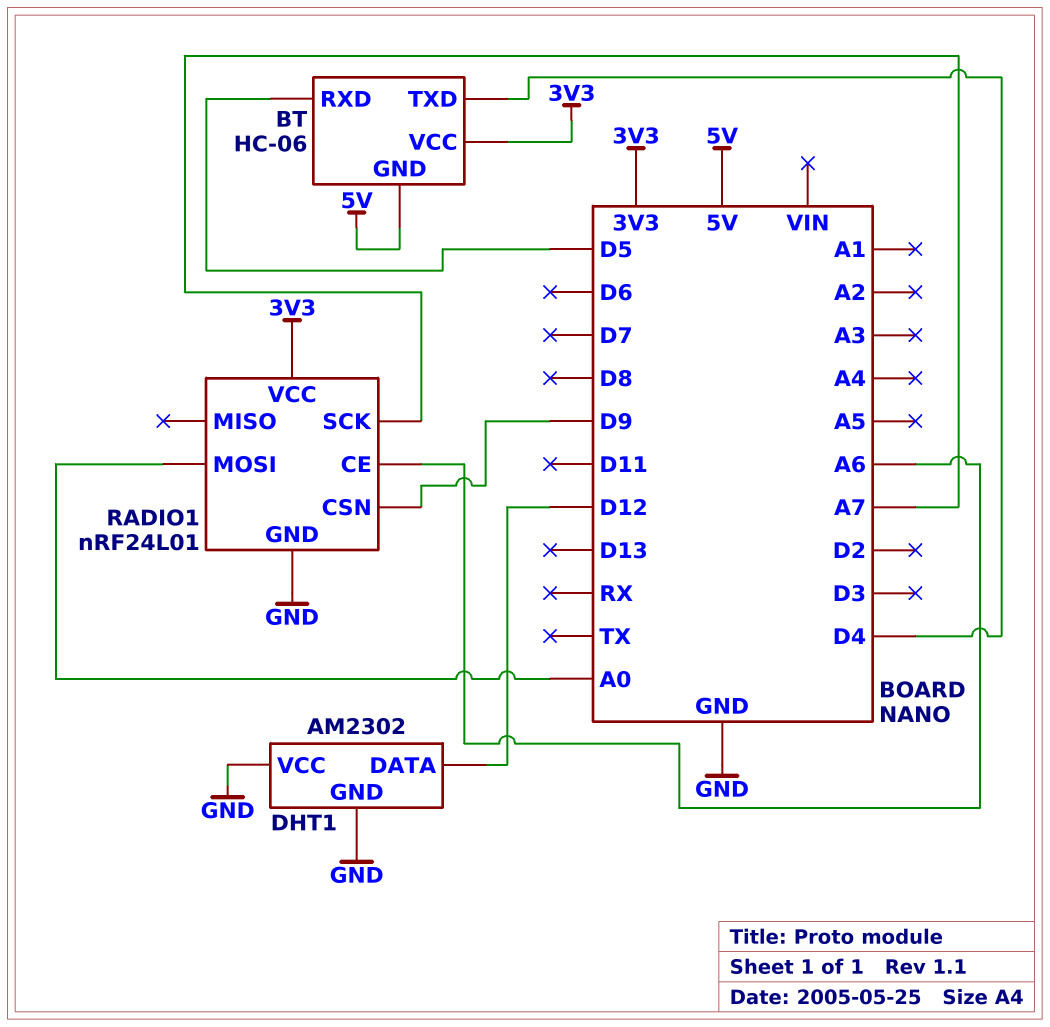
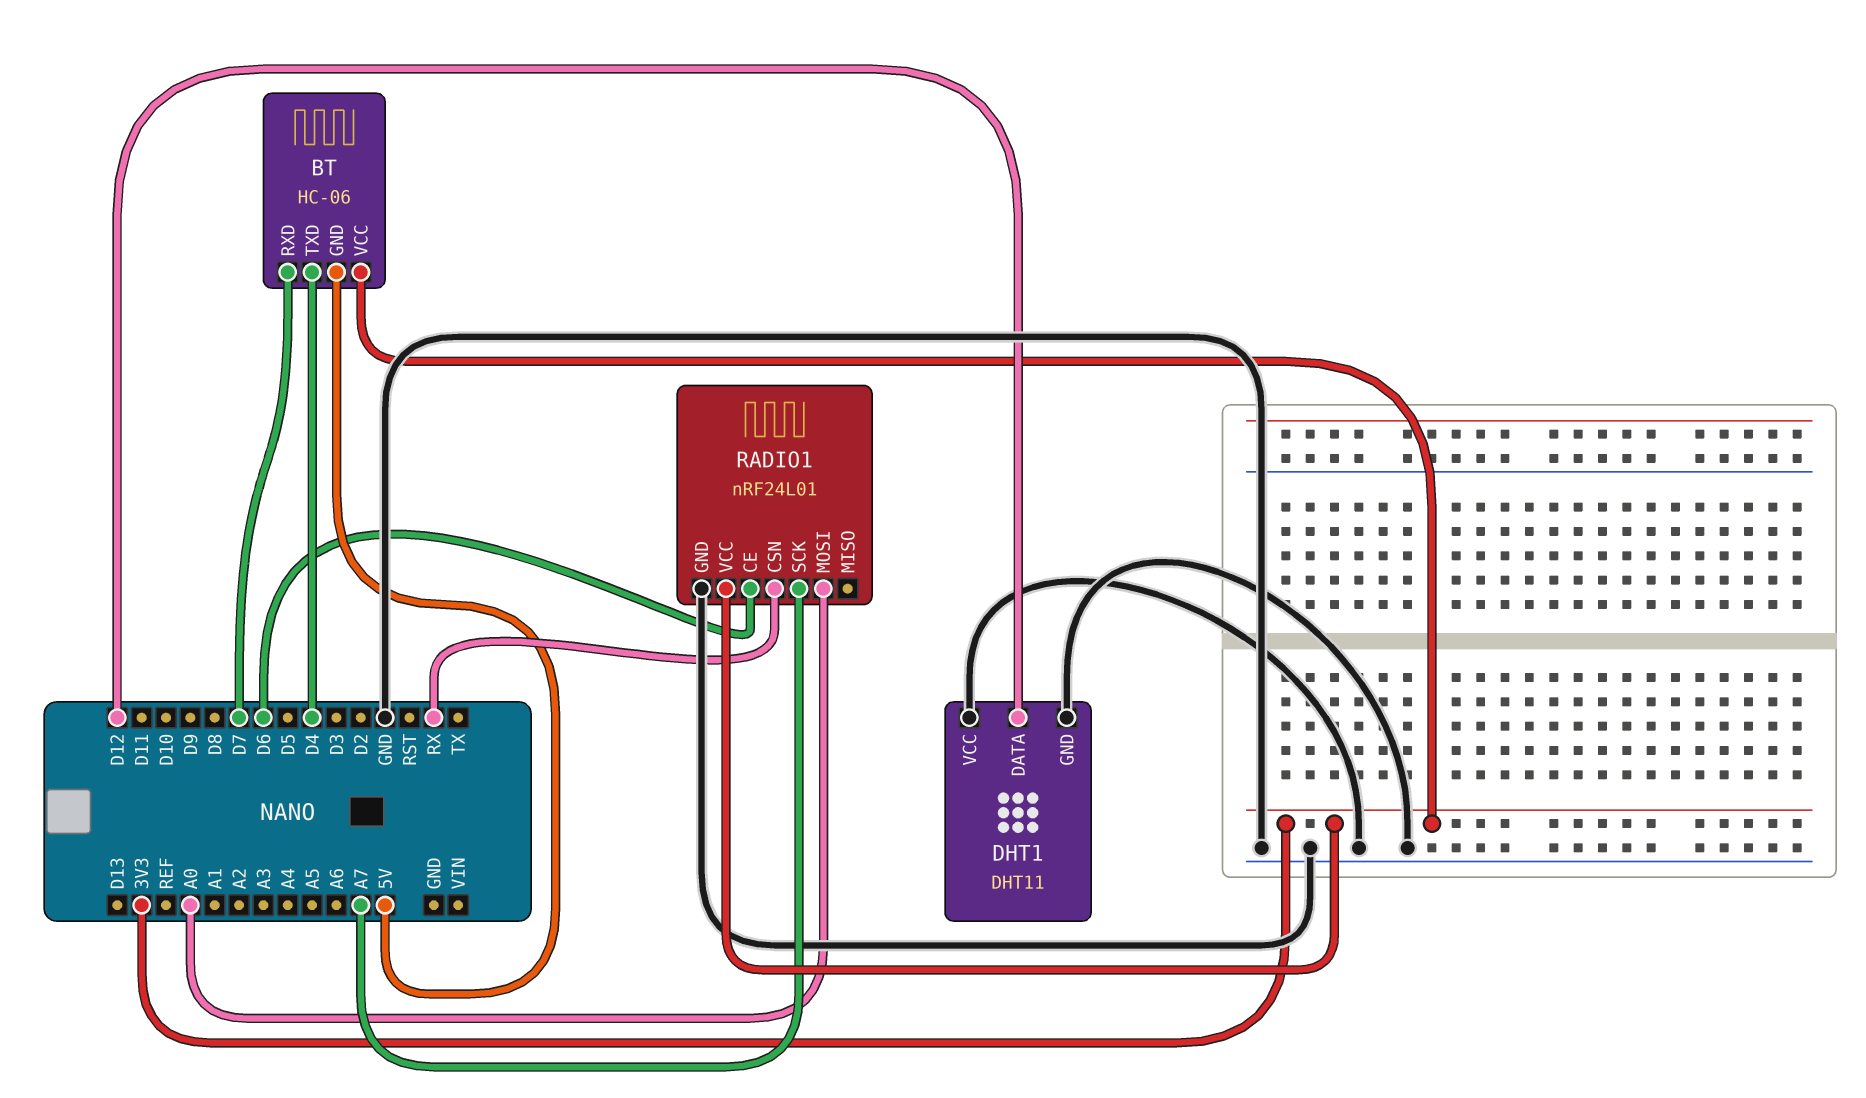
BT pin RXD: D5 -> D7
DHT1: AM2302 -> DHT11
RADIO1 pin CE: A6 -> D6
RADIO1 pin CSN: D9 -> RX

